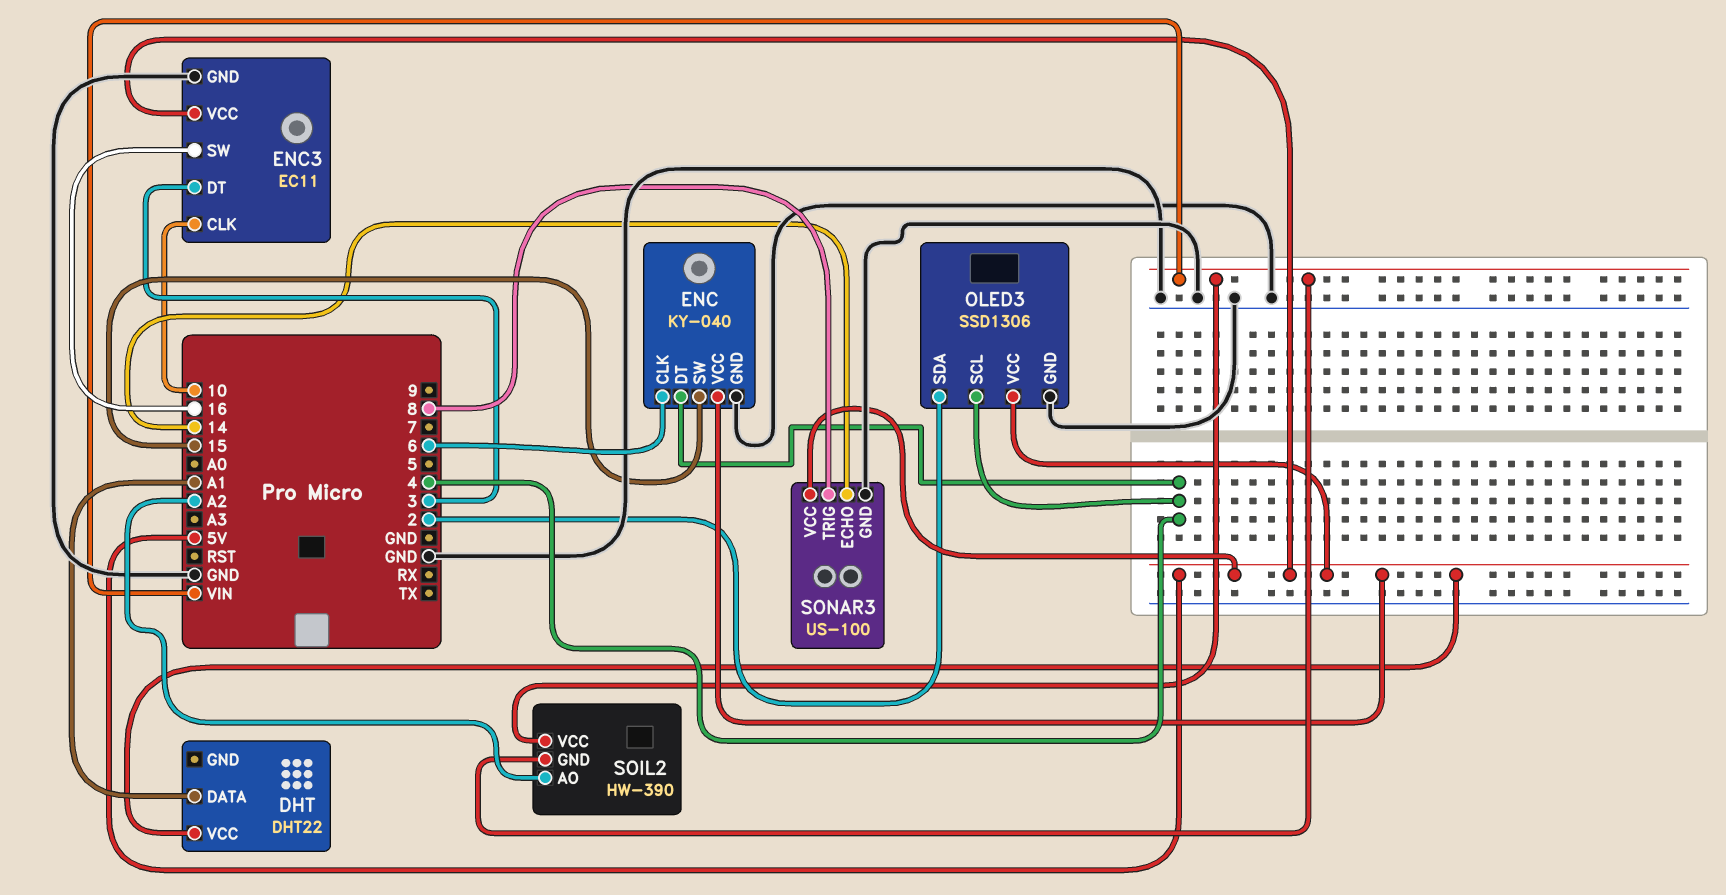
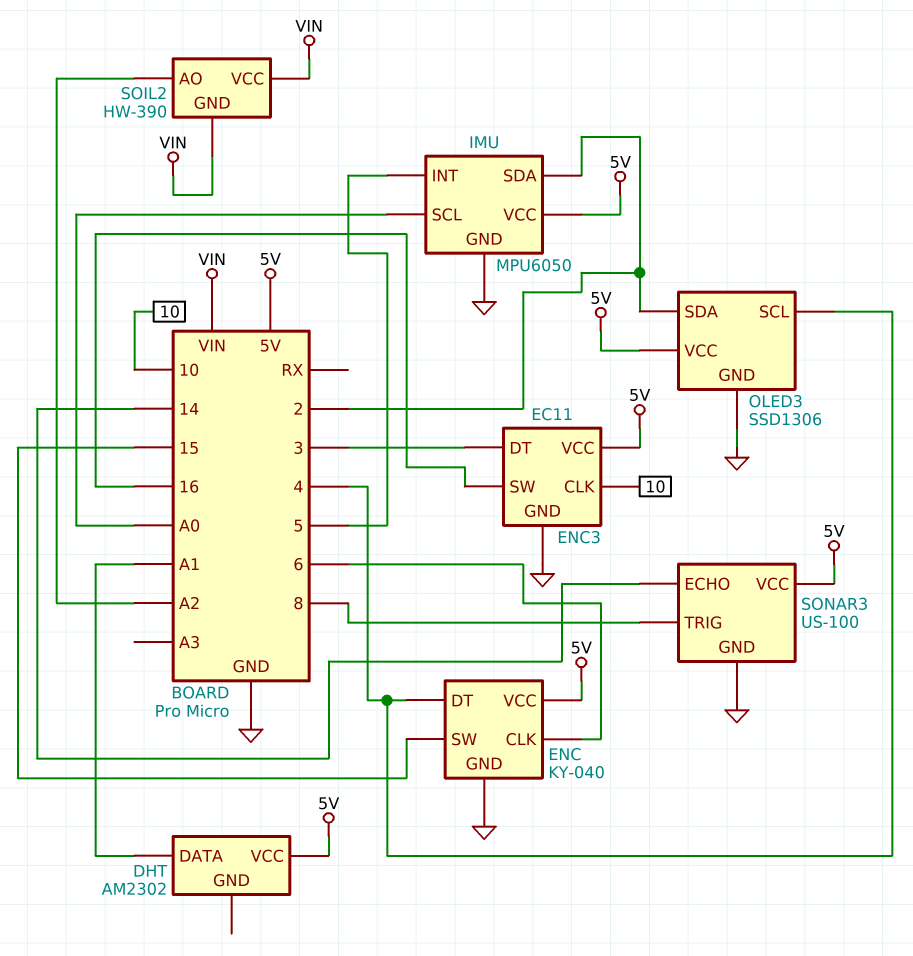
DHT: DHT22 -> AM2302
IMU: none -> MPU6050
IMU pin GND: none -> GND
IMU pin INT: none -> 5
IMU pin SCL: none -> A0
IMU pin SDA: none -> 2
IMU pin VCC: none -> 5V

